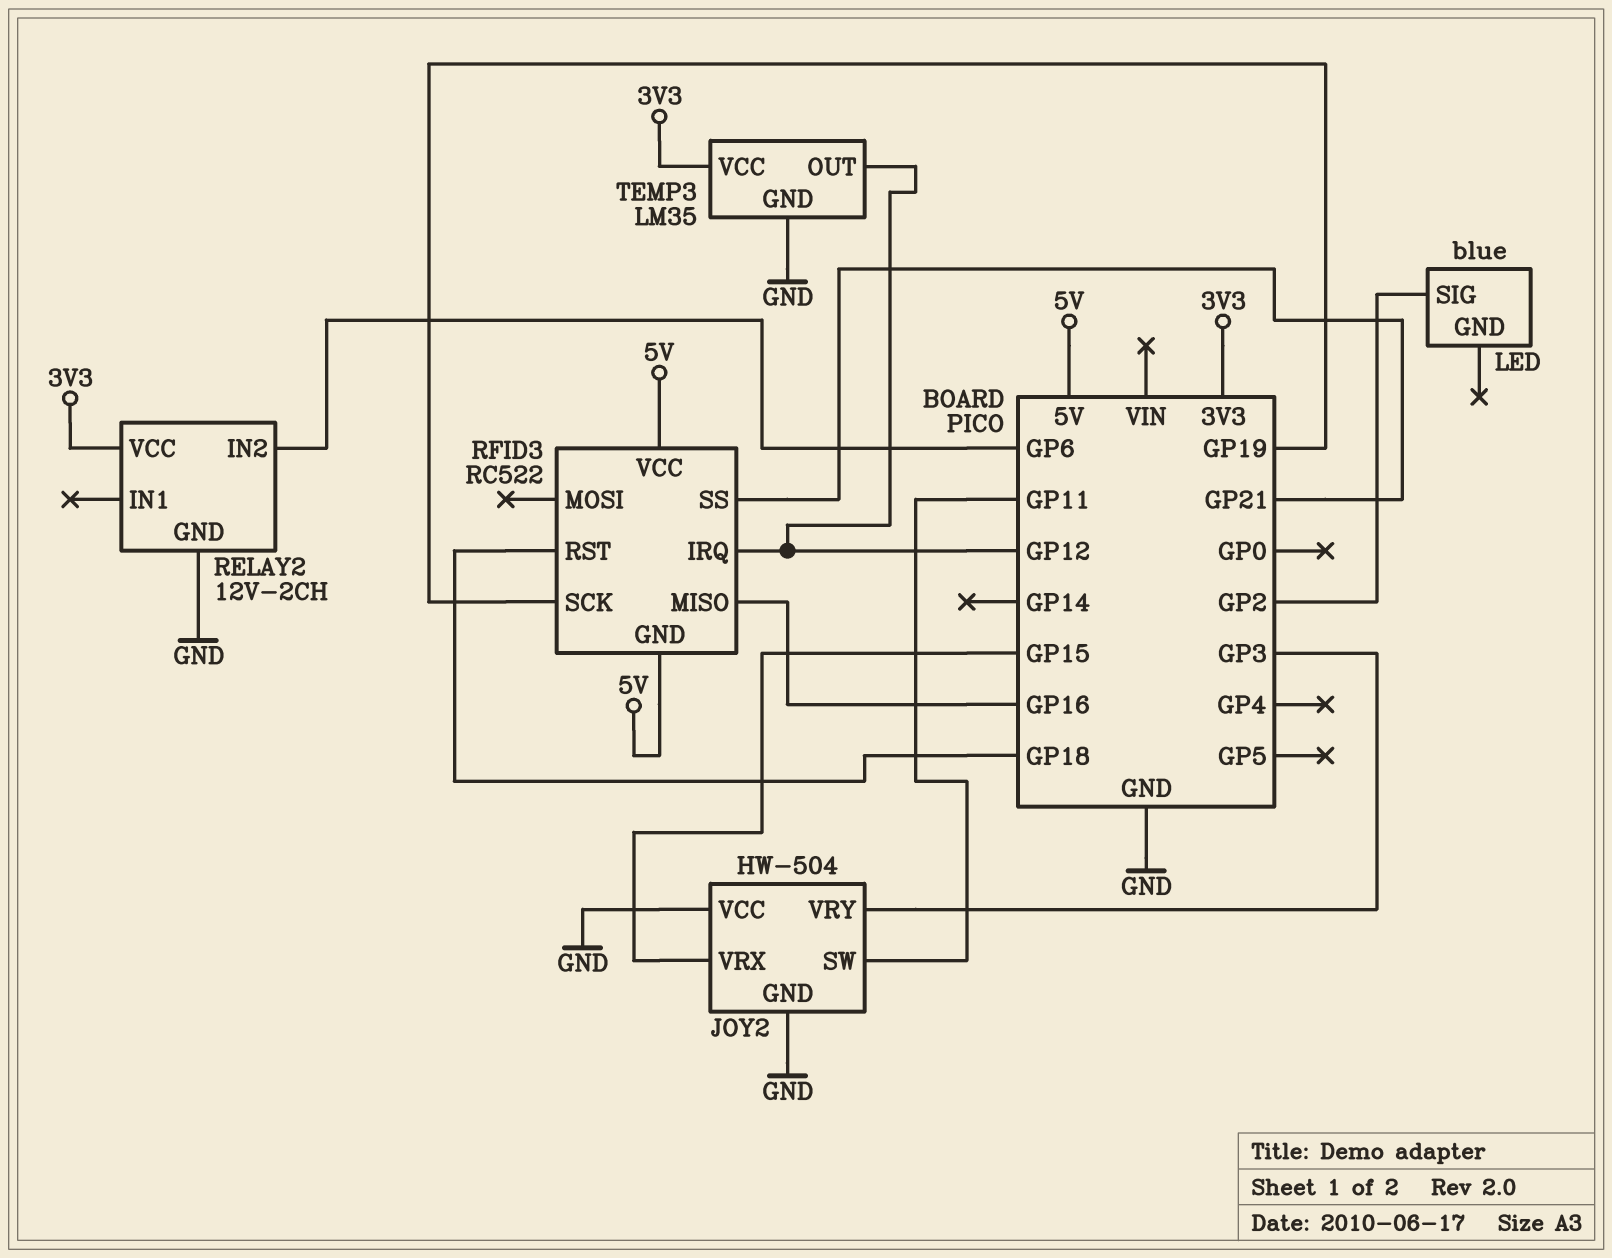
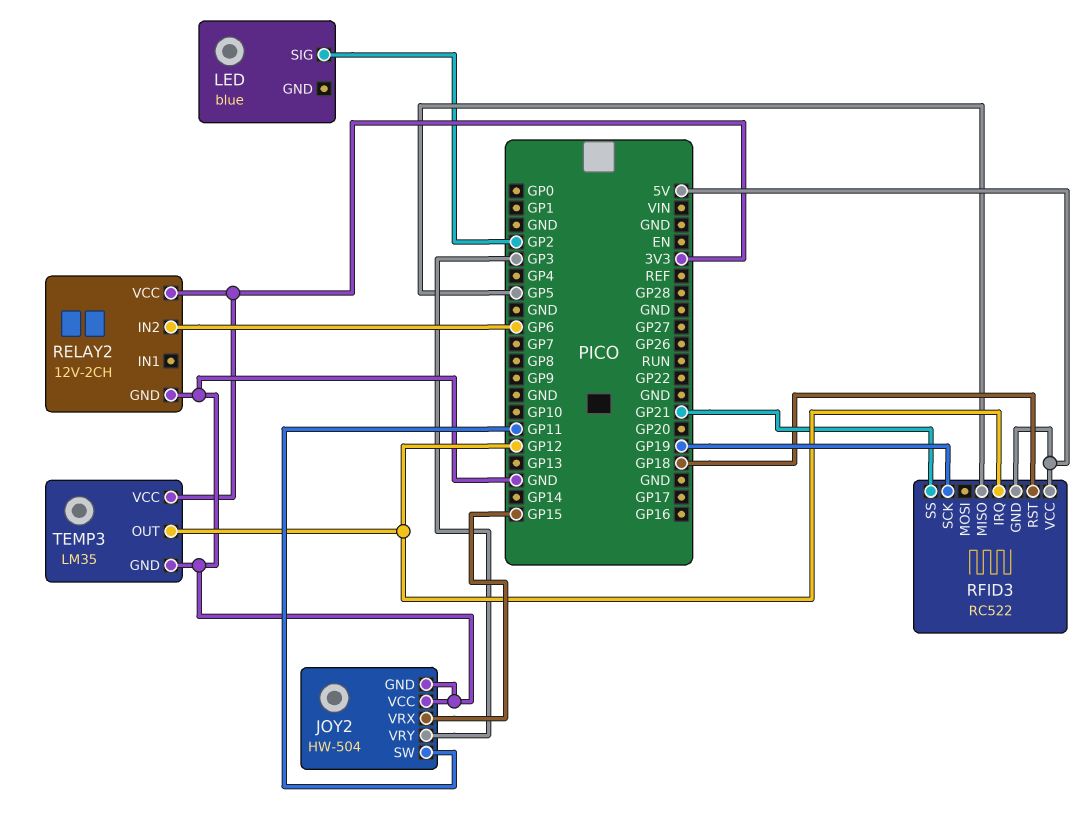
RFID3 pin MISO: GP16 -> GP5

